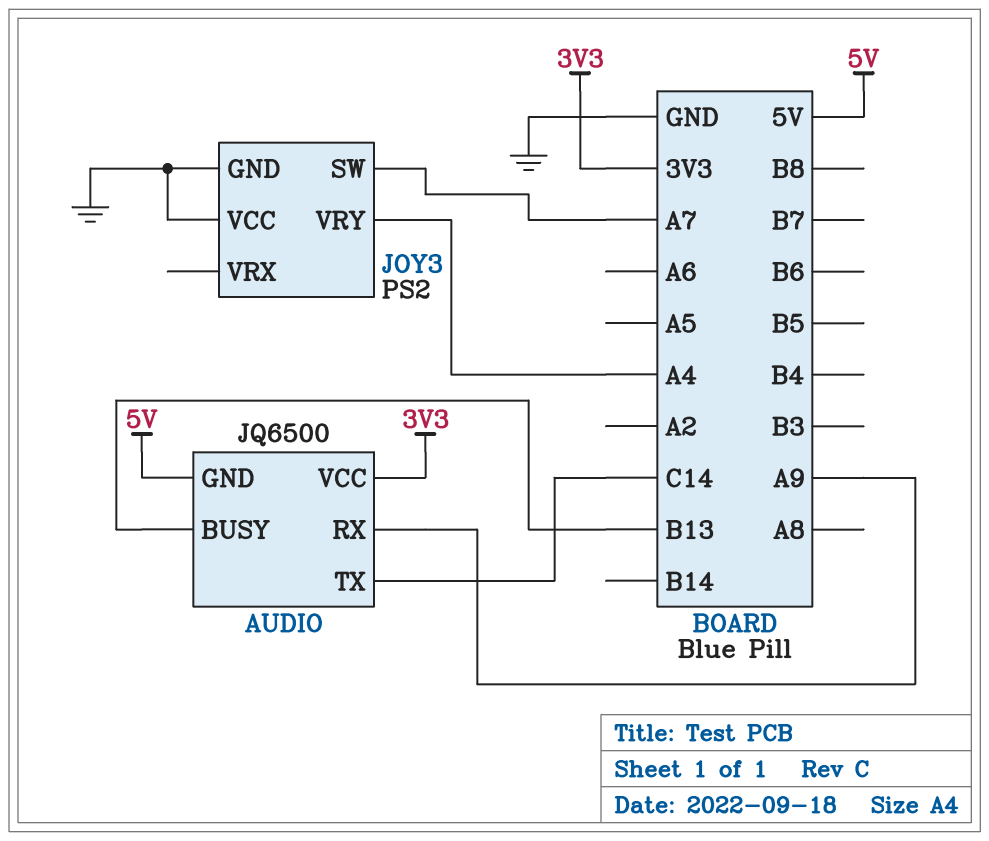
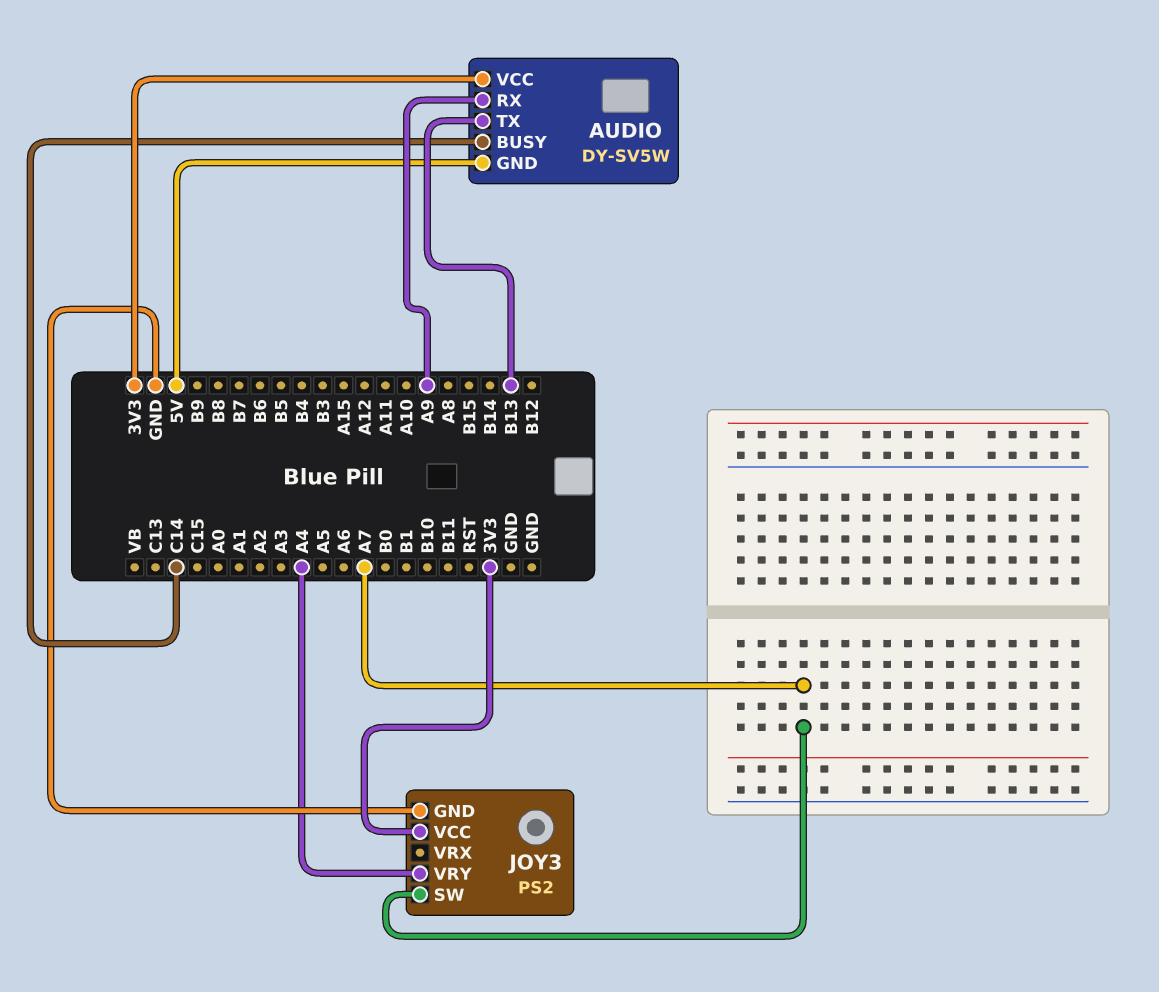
AUDIO: JQ6500 -> DY-SV5W
AUDIO pin BUSY: B13 -> C14
AUDIO pin TX: C14 -> B13
JOY3 pin VCC: GND -> 3V3

